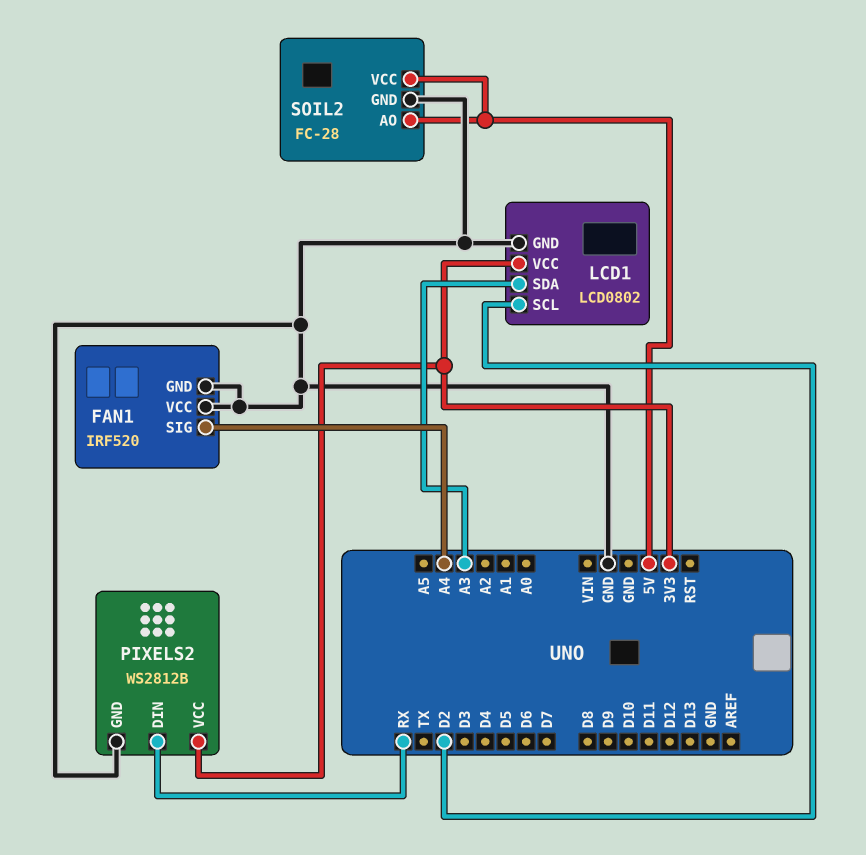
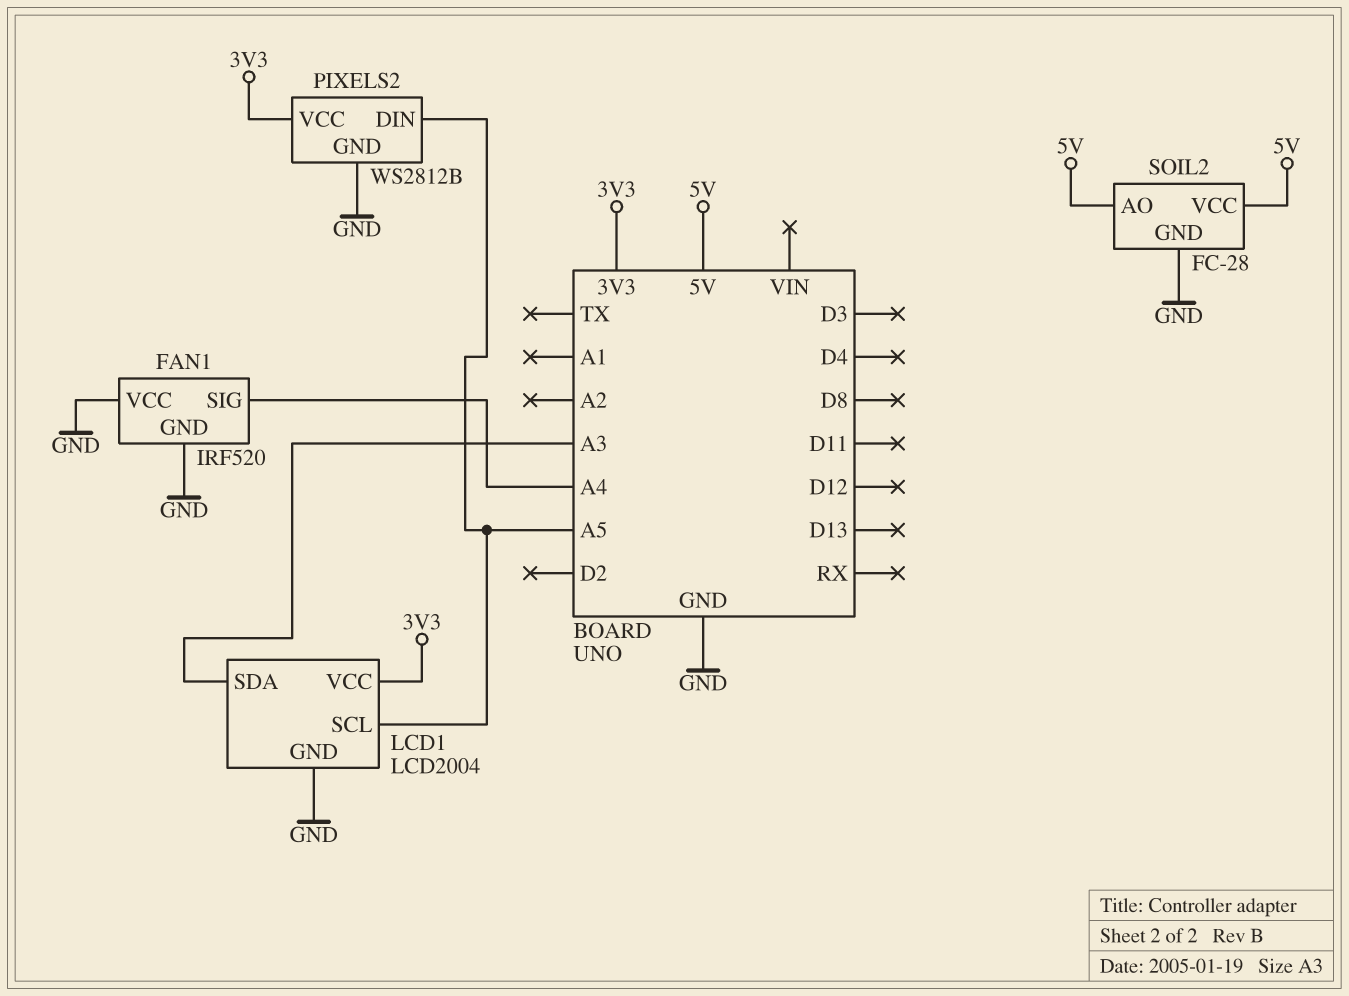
LCD1: LCD0802 -> LCD2004
LCD1 pin SCL: D2 -> A5
PIXELS2 pin DIN: RX -> A5

